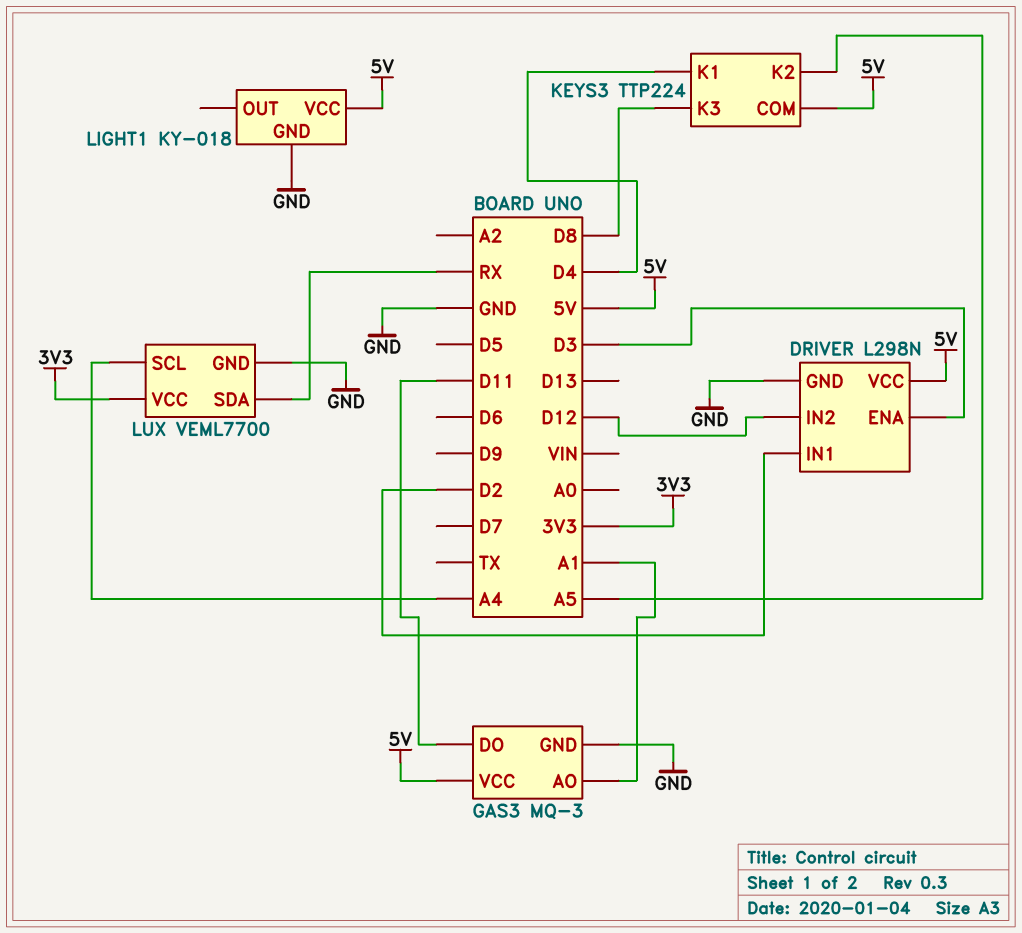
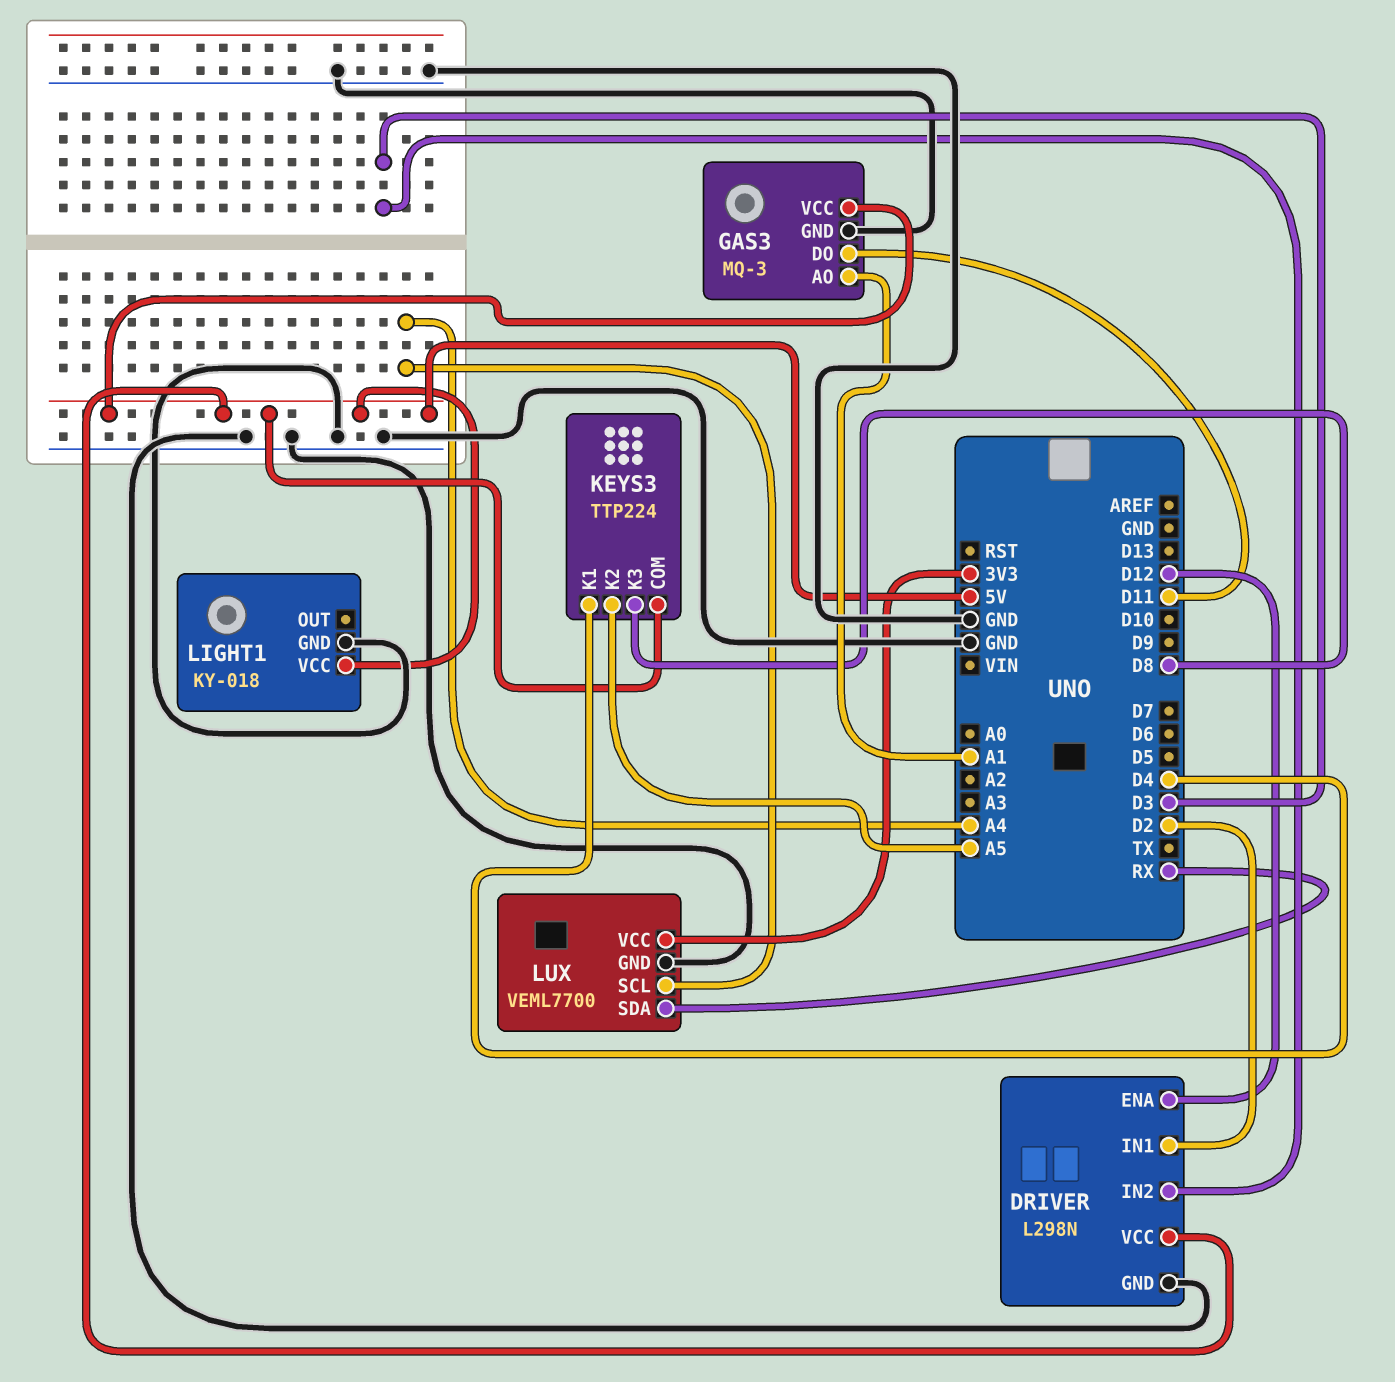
DRIVER pin ENA: D3 -> D12
DRIVER pin IN2: D12 -> D3

